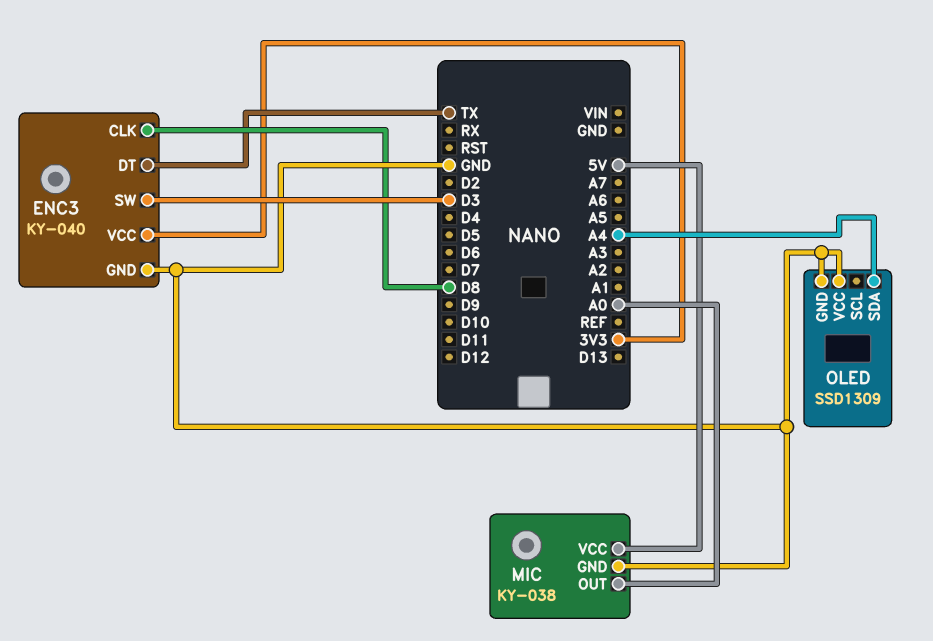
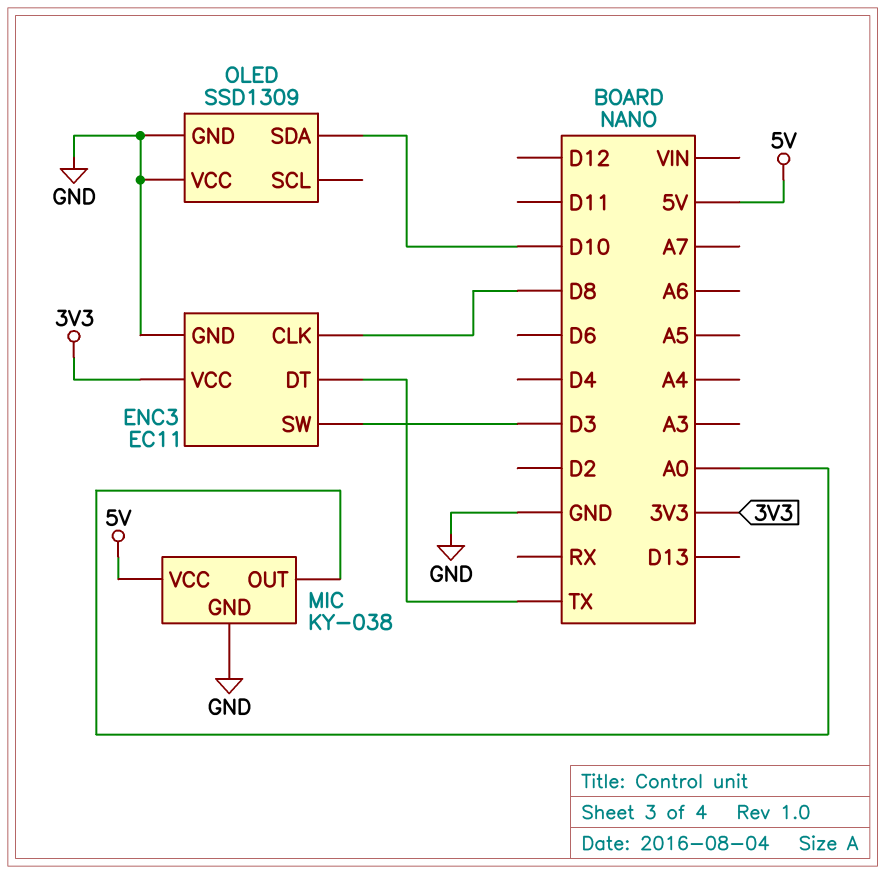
ENC3: KY-040 -> EC11
OLED pin SDA: A4 -> D10

